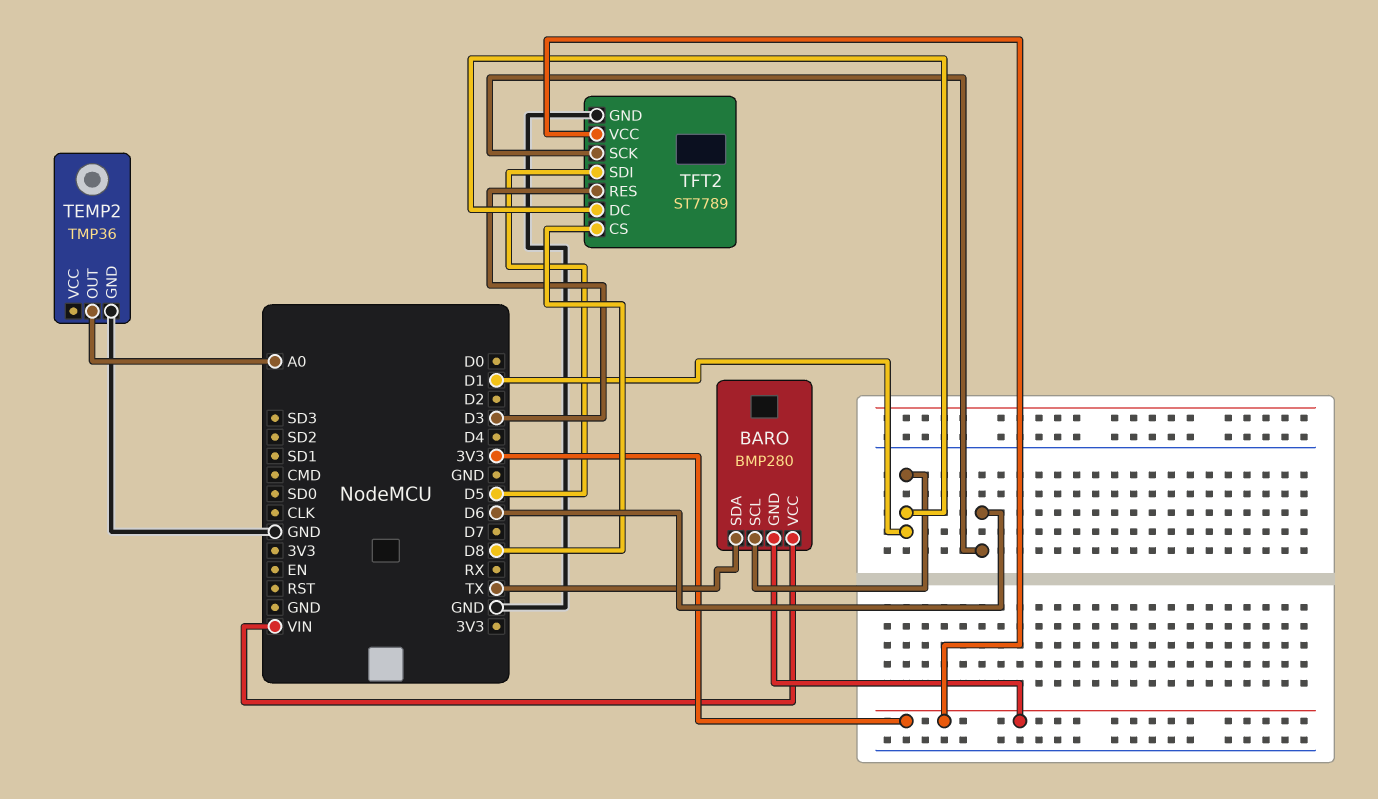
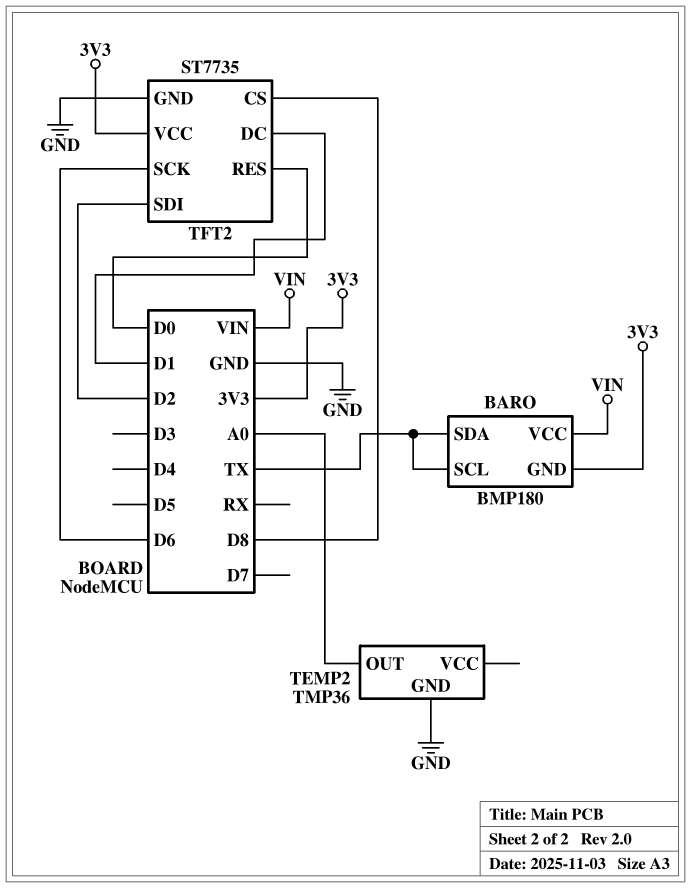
BARO: BMP280 -> BMP180
BARO pin SCL: D1 -> TX
TFT2: ST7789 -> ST7735
TFT2 pin RES: D3 -> D0
TFT2 pin SDI: D5 -> D2

